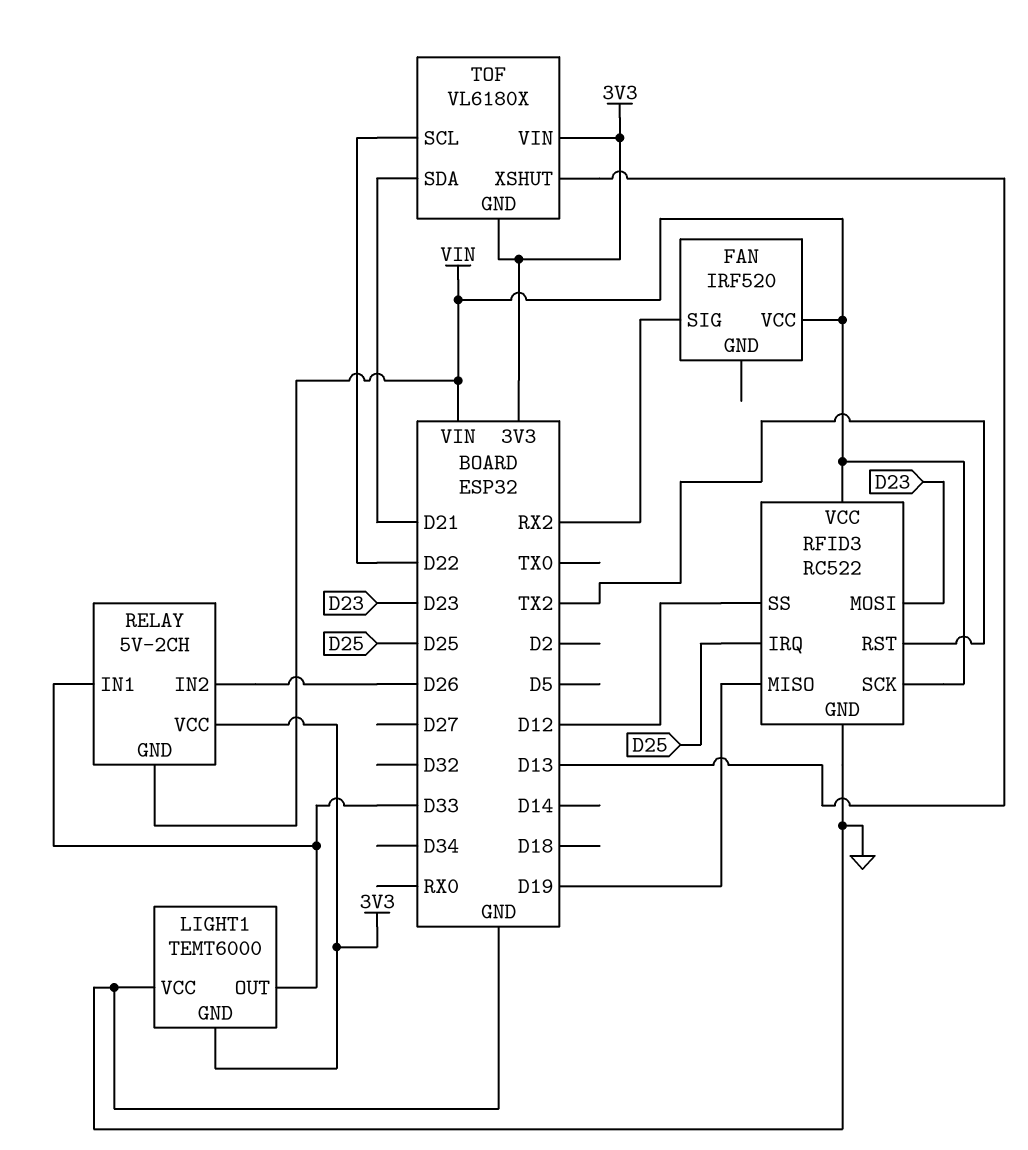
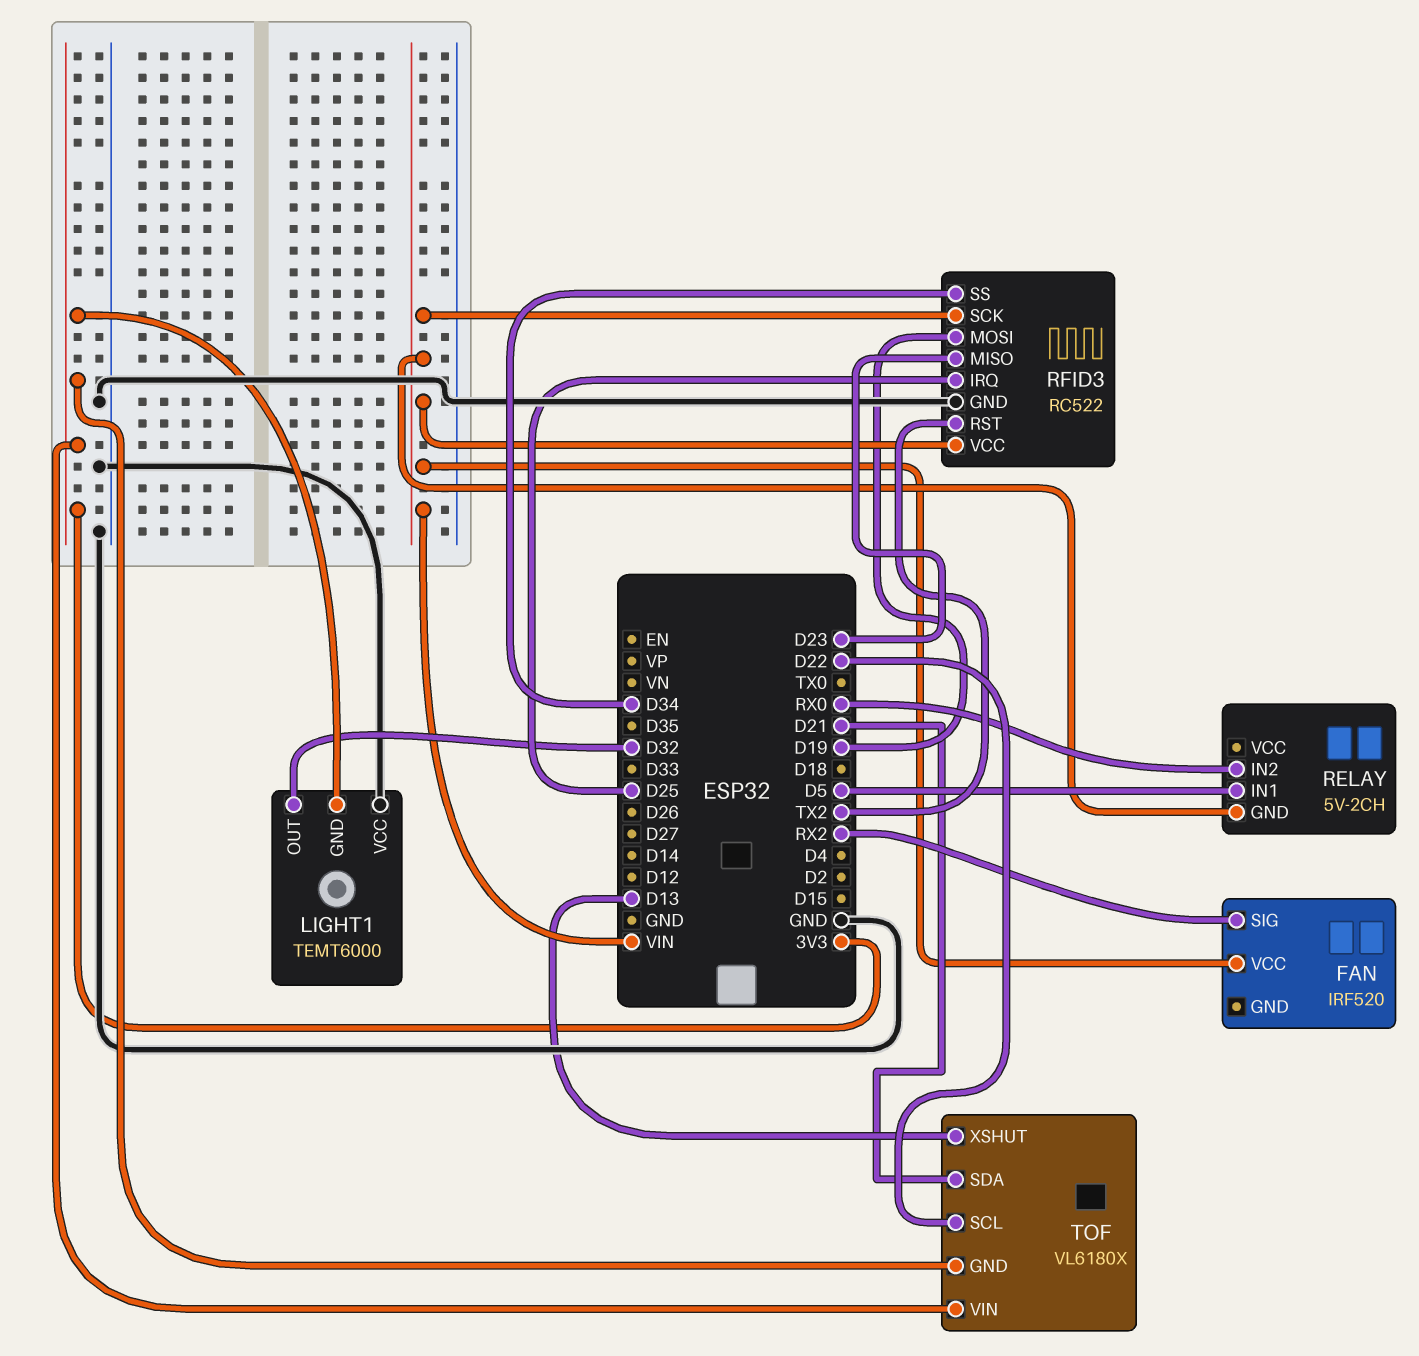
LIGHT1 pin OUT: D33 -> D32
RELAY pin IN1: D33 -> D5
RELAY pin IN2: D26 -> RX0
RELAY pin VCC: 3V3 -> none
RFID3 pin MISO: D19 -> D23
RFID3 pin MOSI: D23 -> D19
RFID3 pin SS: D12 -> D34

